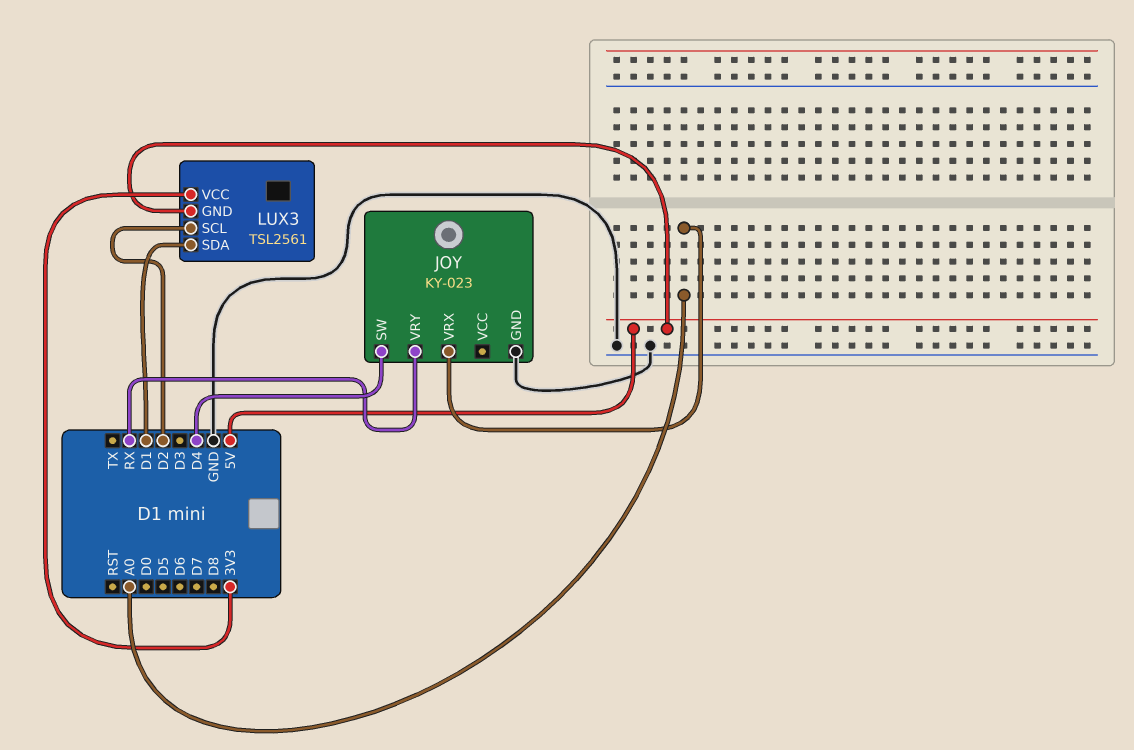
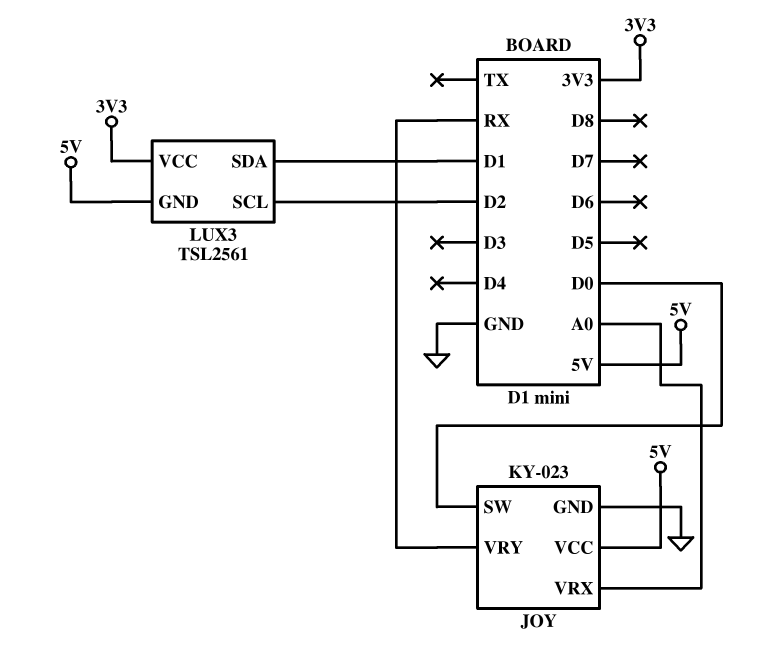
JOY pin SW: D4 -> D0
JOY pin VCC: none -> 5V

